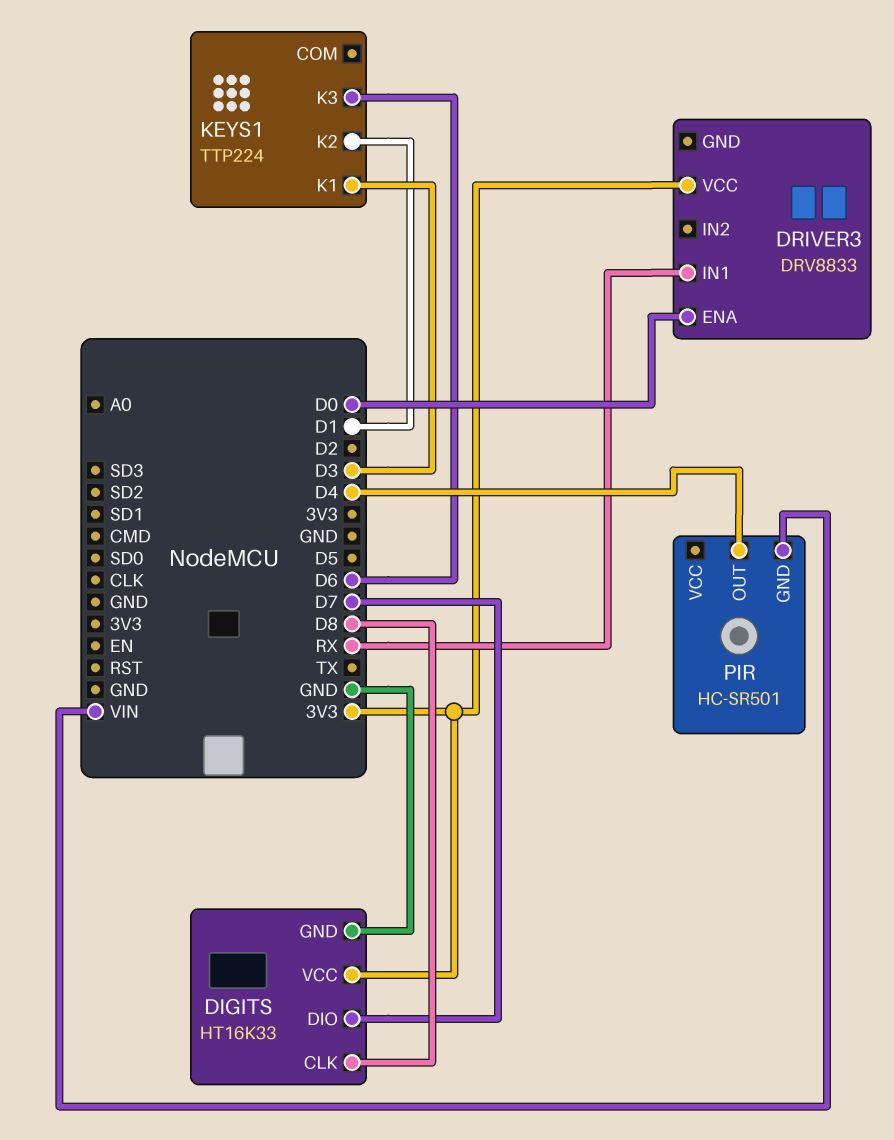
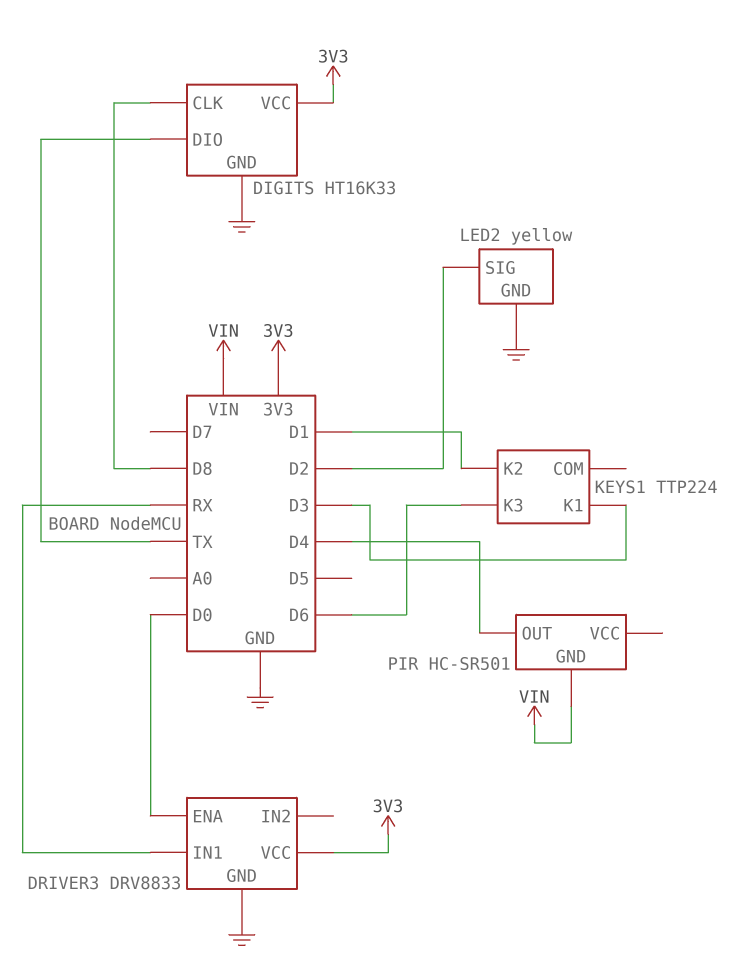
DIGITS pin DIO: D7 -> TX
DRIVER3 pin GND: none -> GND
LED2: none -> yellow
LED2 pin GND: none -> GND
LED2 pin SIG: none -> D2

